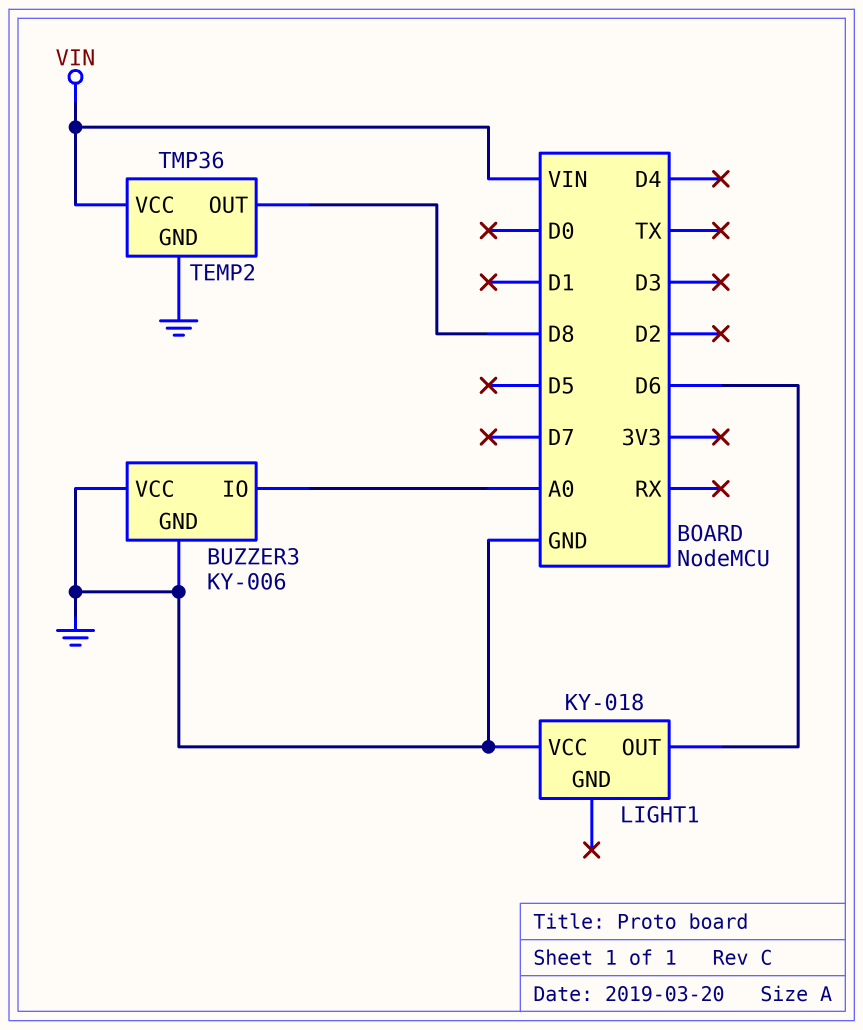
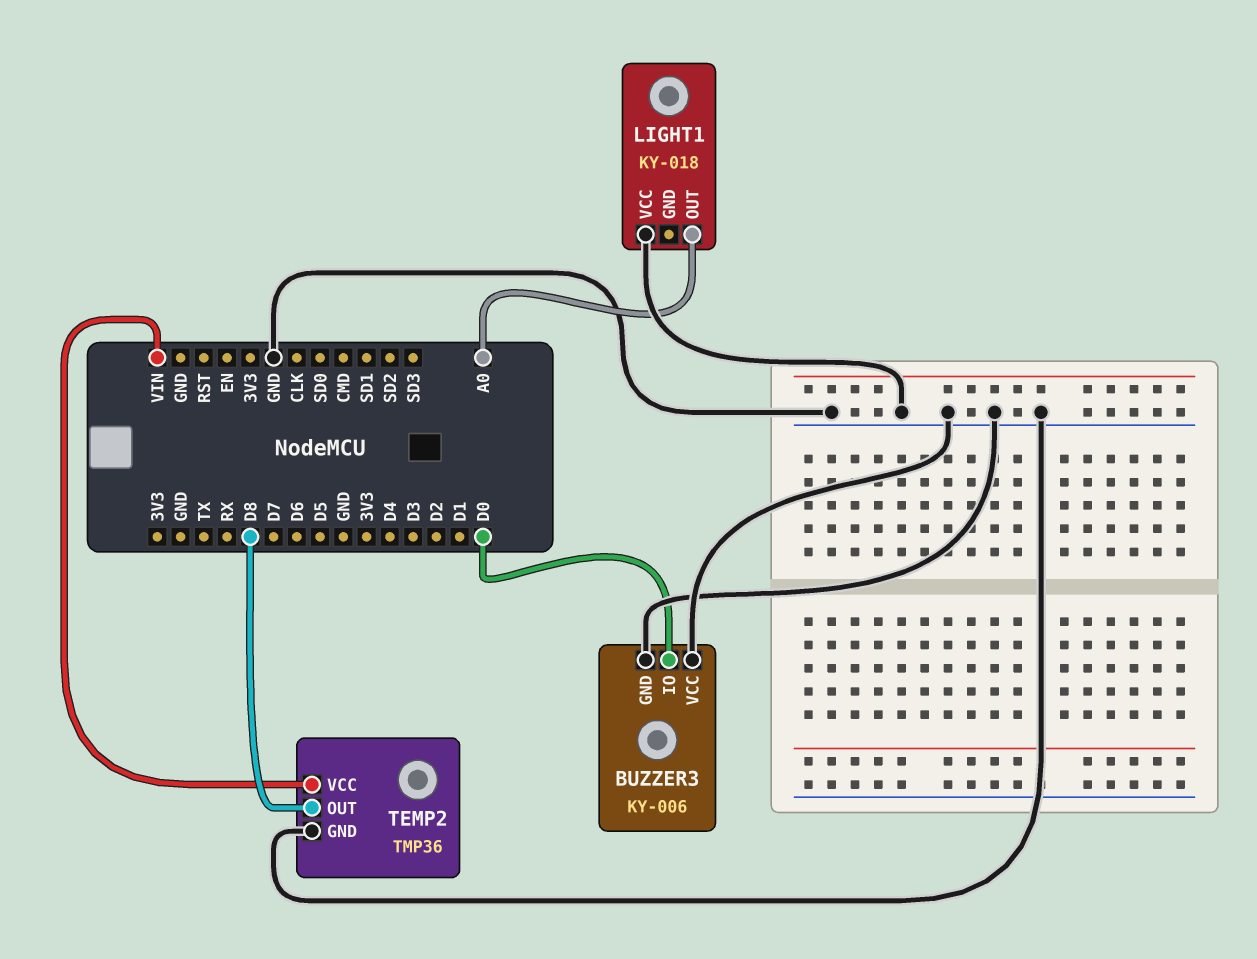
BUZZER3 pin IO: A0 -> D0
LIGHT1 pin OUT: D6 -> A0

